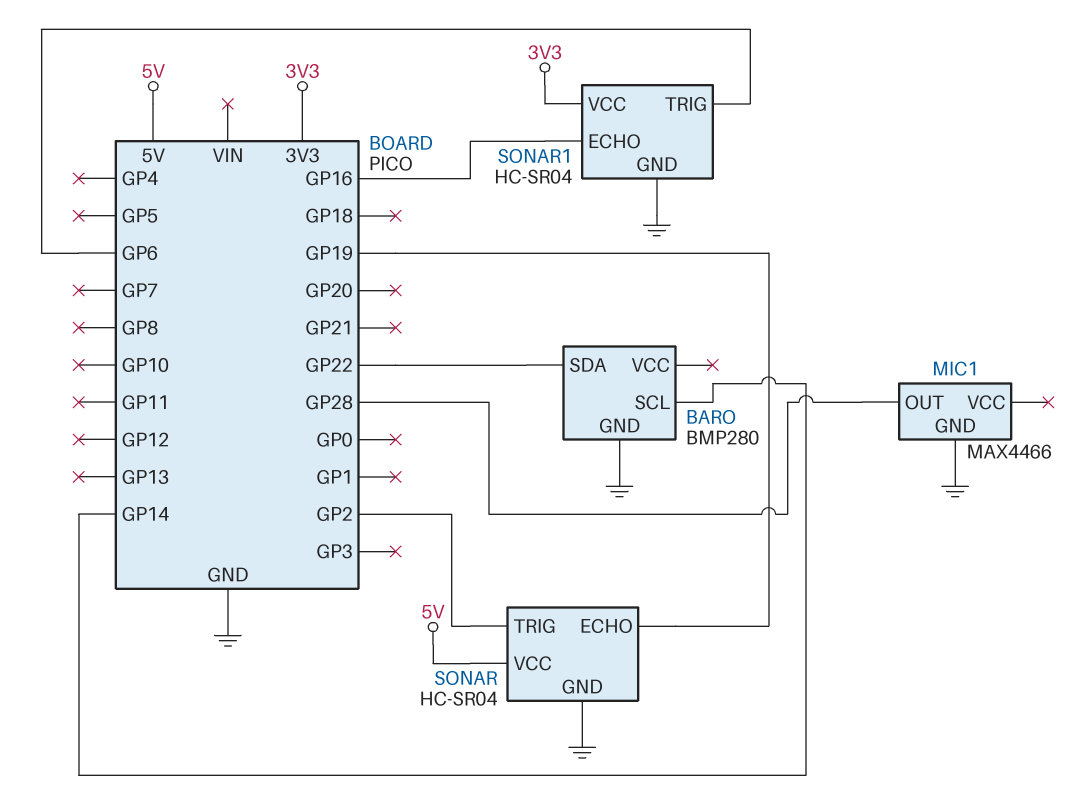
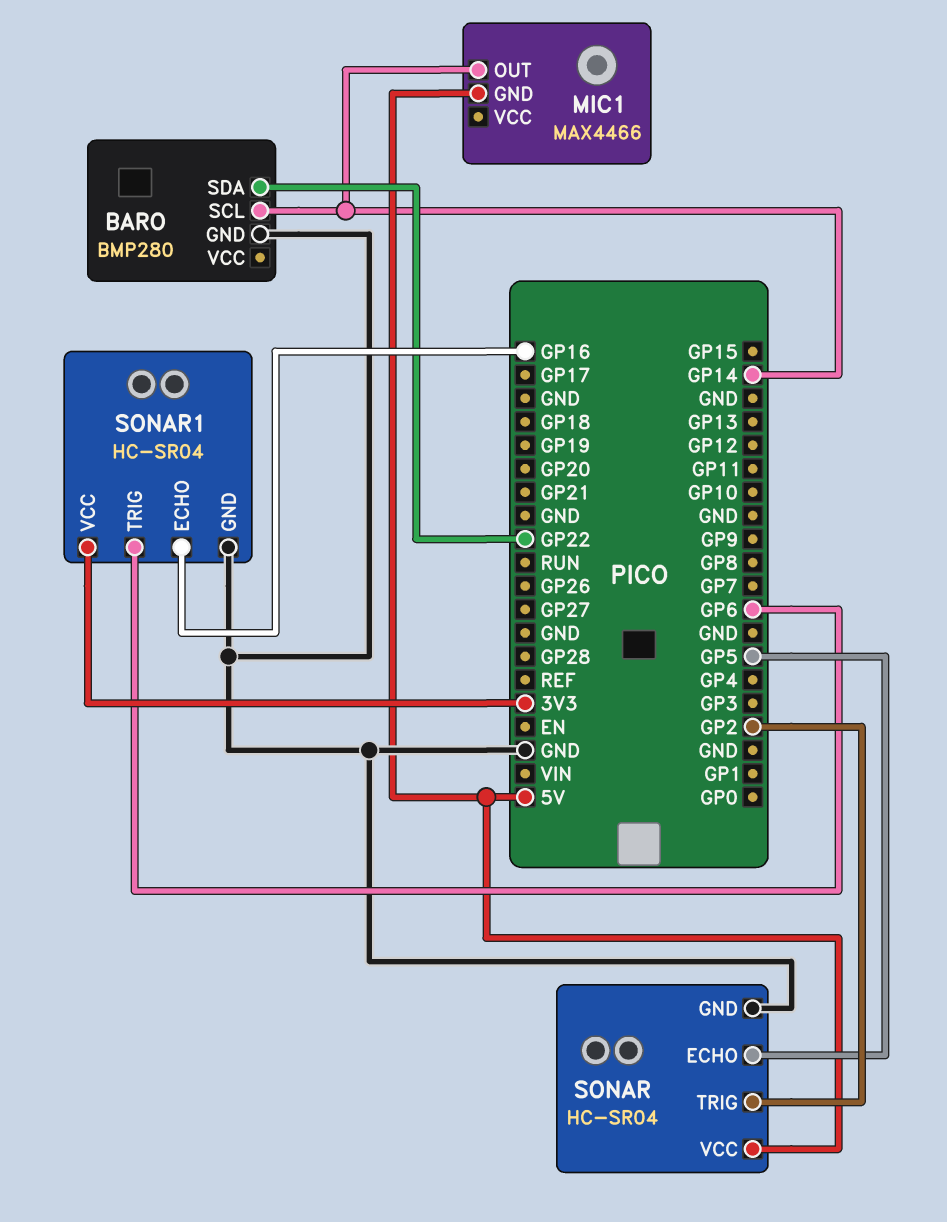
MIC1 pin GND: GND -> 5V
MIC1 pin OUT: GP28 -> GP14
SONAR pin ECHO: GP19 -> GP5

